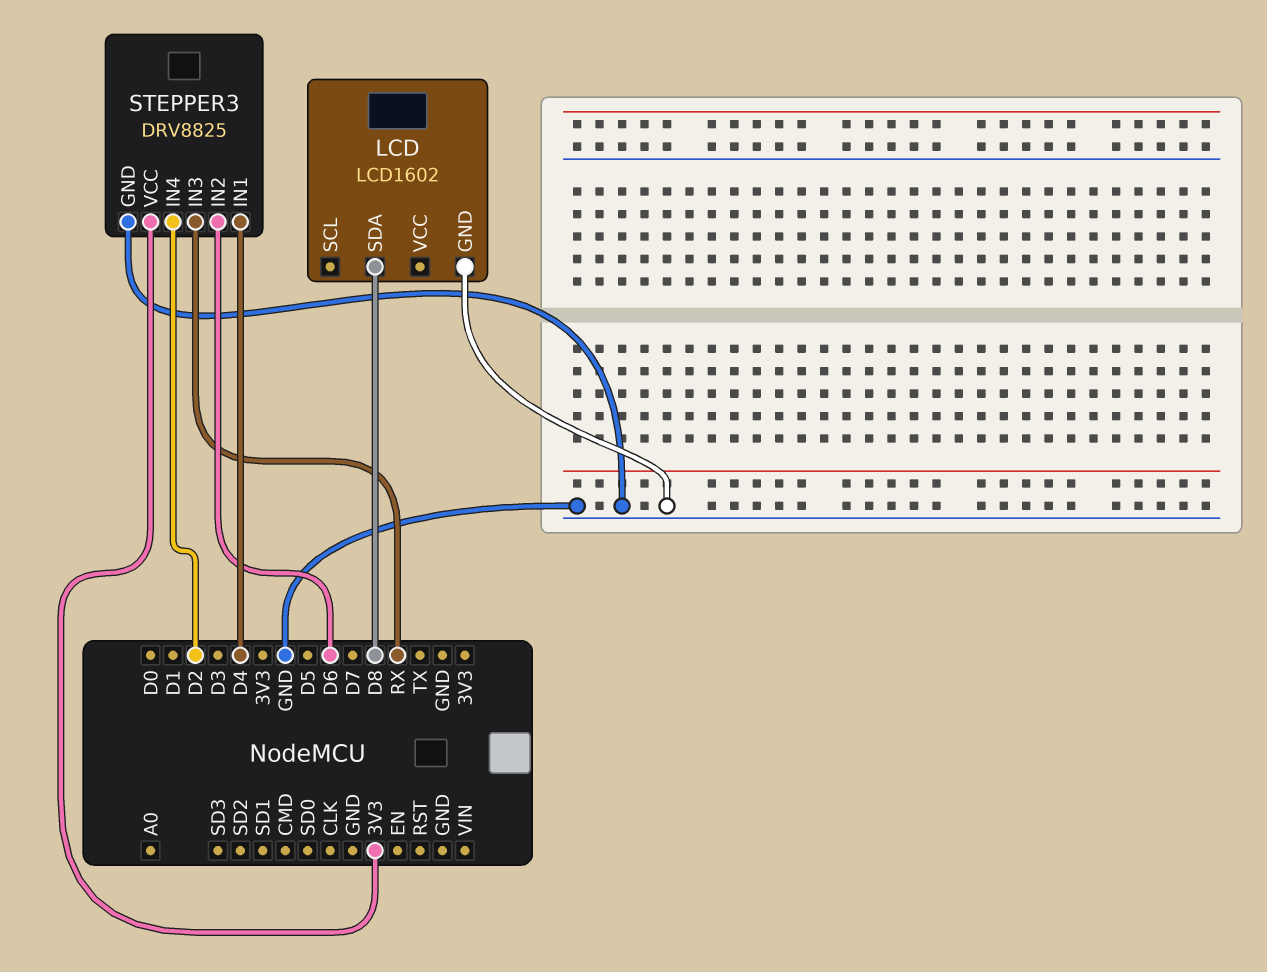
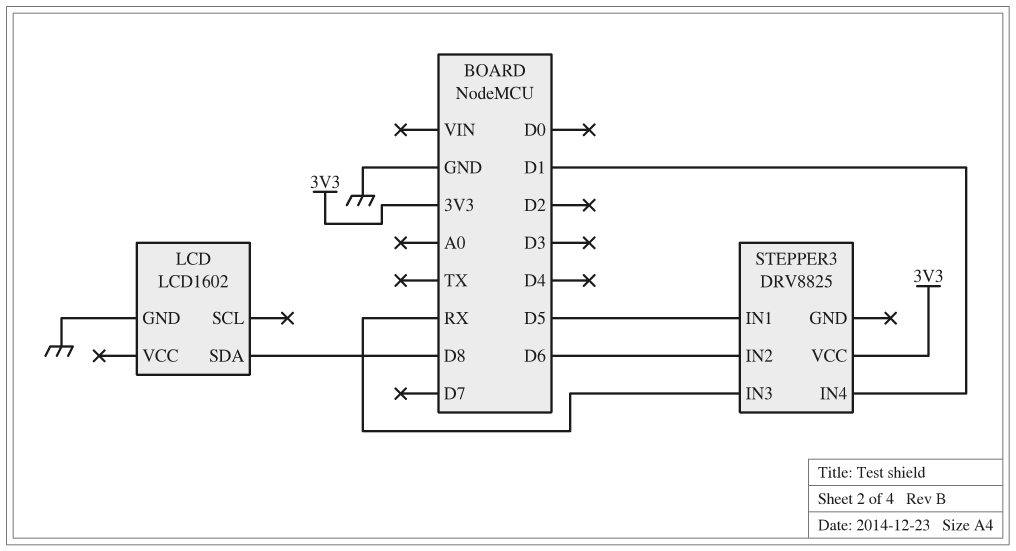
STEPPER3 pin GND: GND -> none
STEPPER3 pin IN1: D4 -> D5
STEPPER3 pin IN4: D2 -> D1

